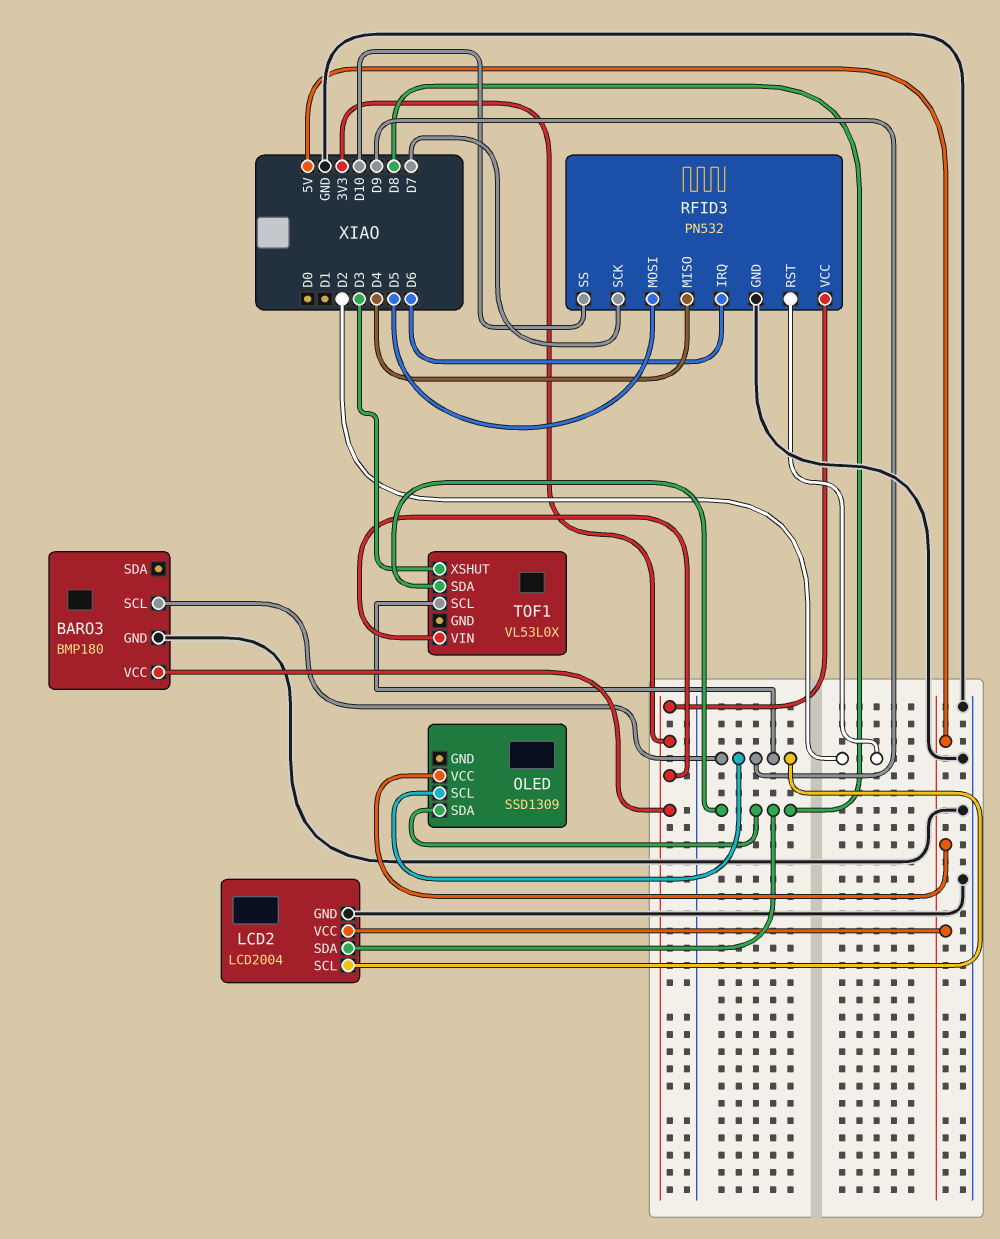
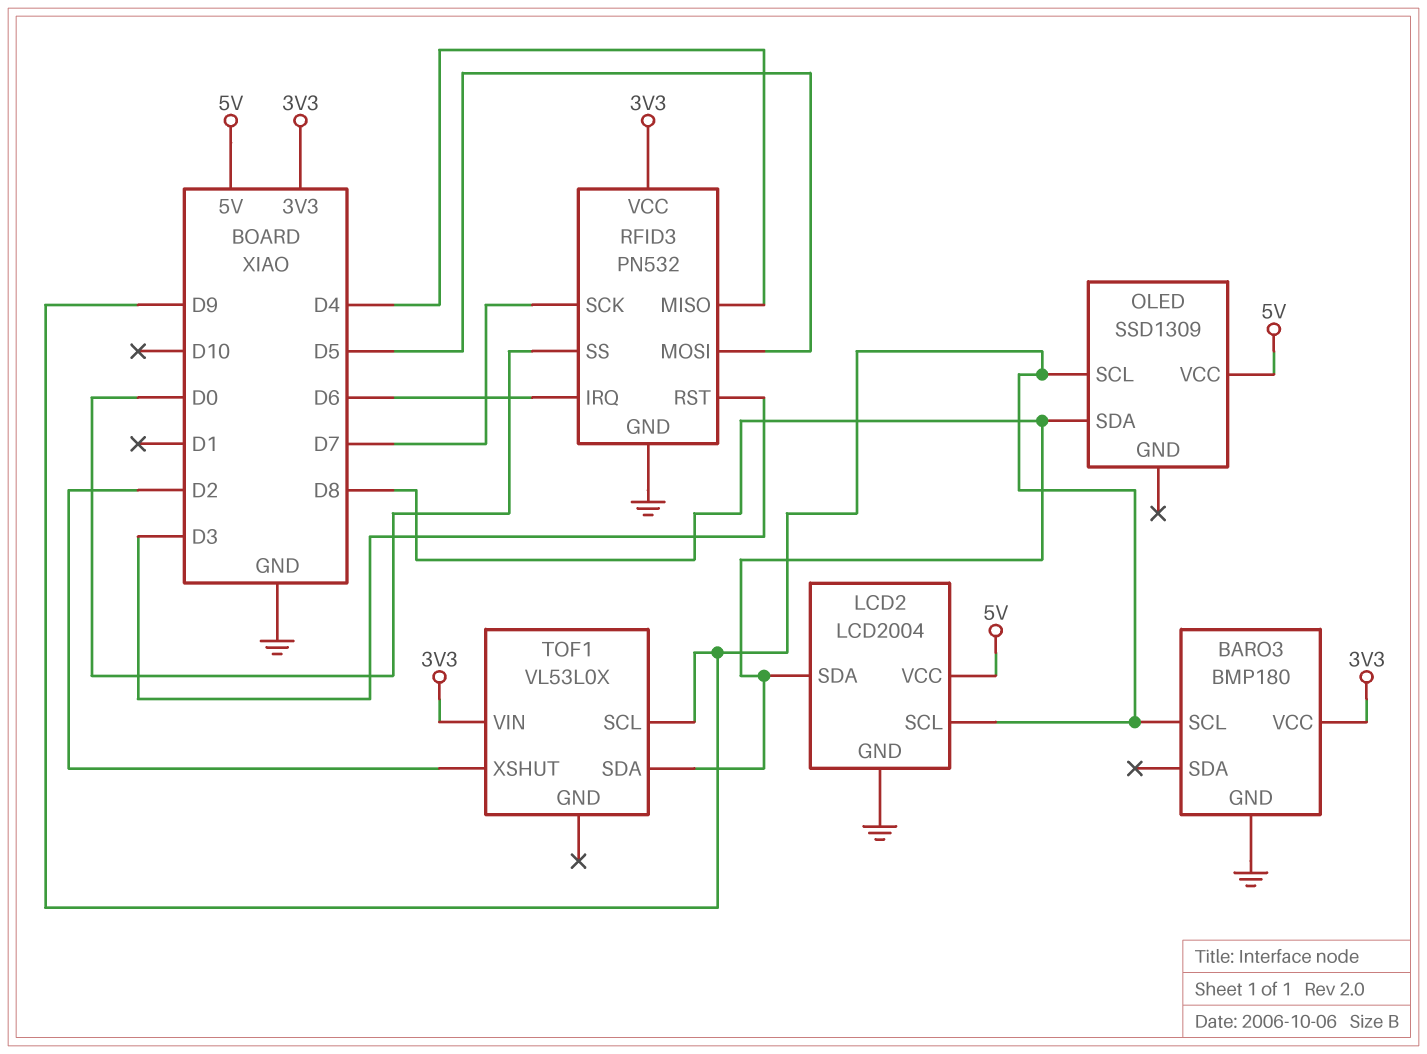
RFID3 pin RST: D2 -> D3
RFID3 pin SS: D10 -> D0
TOF1 pin XSHUT: D3 -> D2

